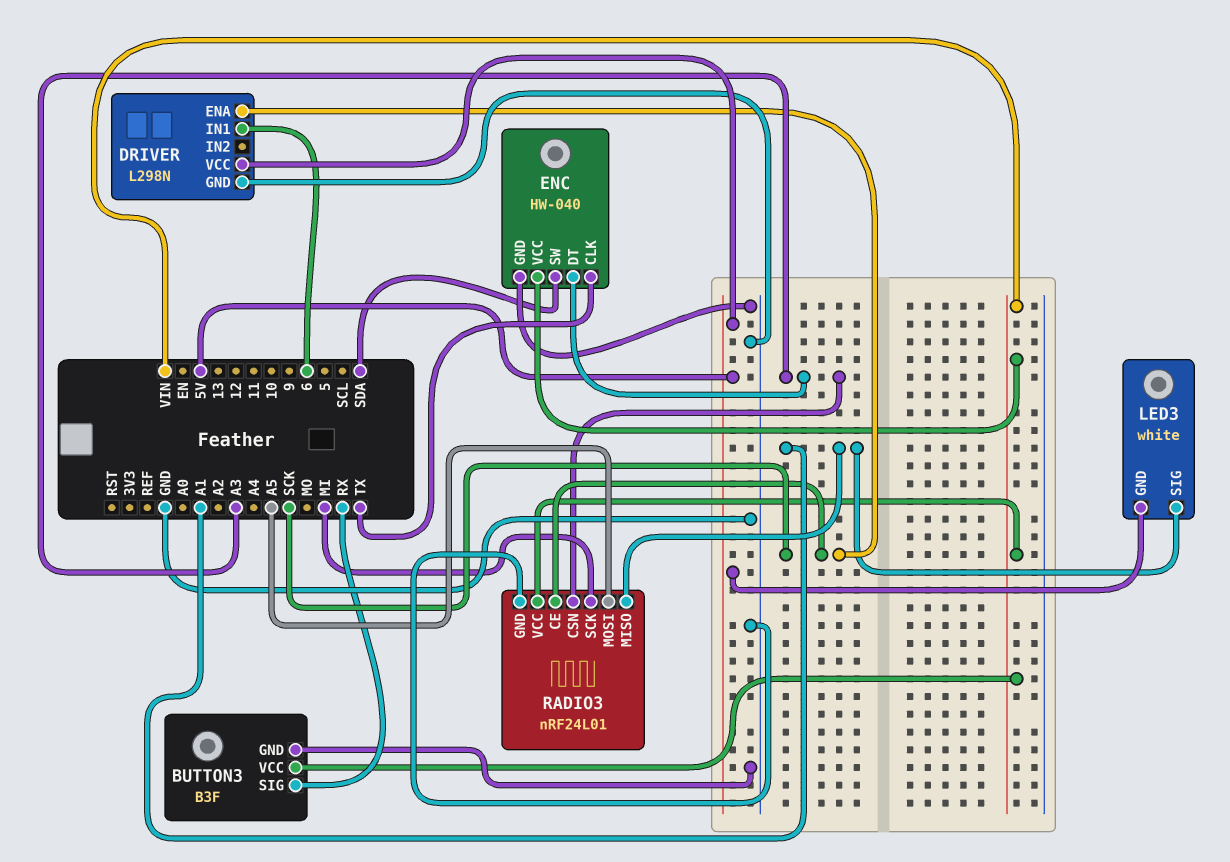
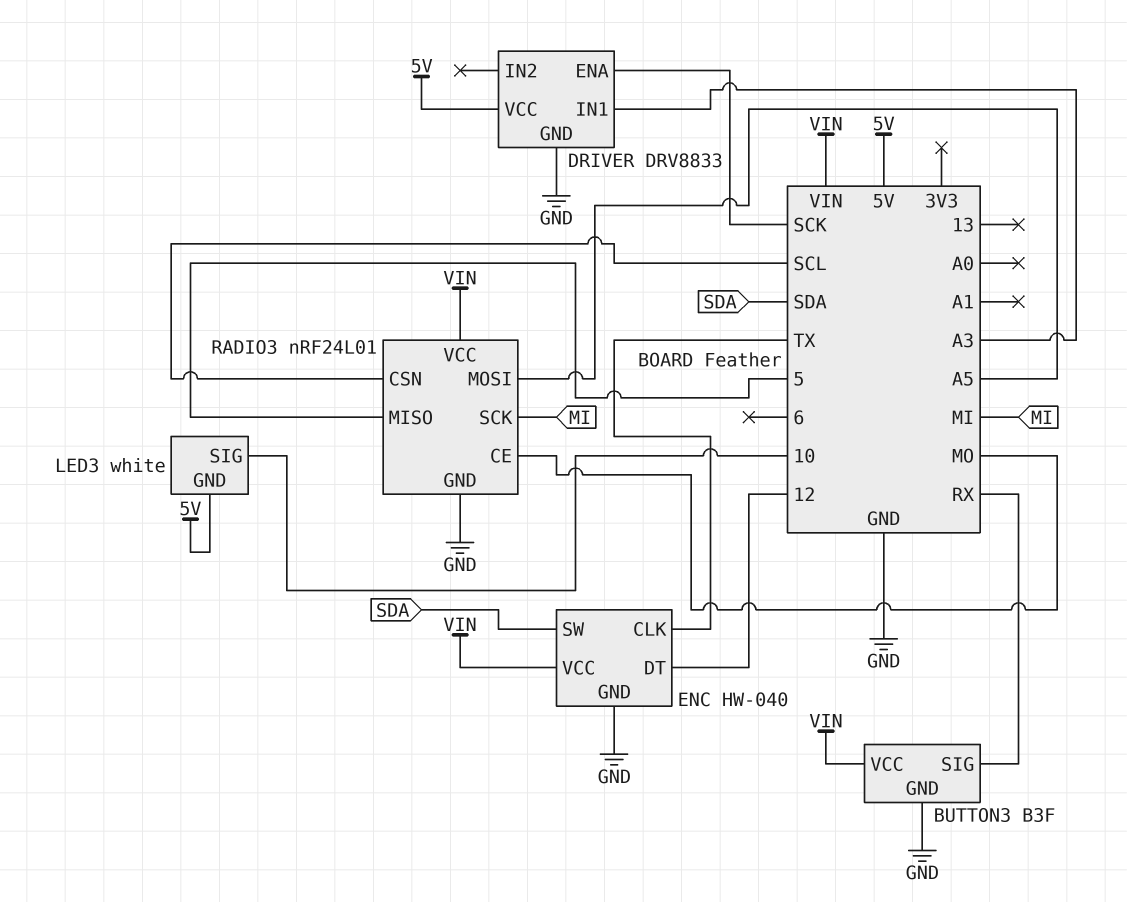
DRIVER: L298N -> DRV8833
DRIVER pin IN1: 6 -> A3
ENC pin DT: A3 -> 12
LED3 pin SIG: A1 -> 10
RADIO3 pin CE: SCK -> MO
RADIO3 pin CSN: A3 -> SCL
RADIO3 pin MISO: A1 -> 5

